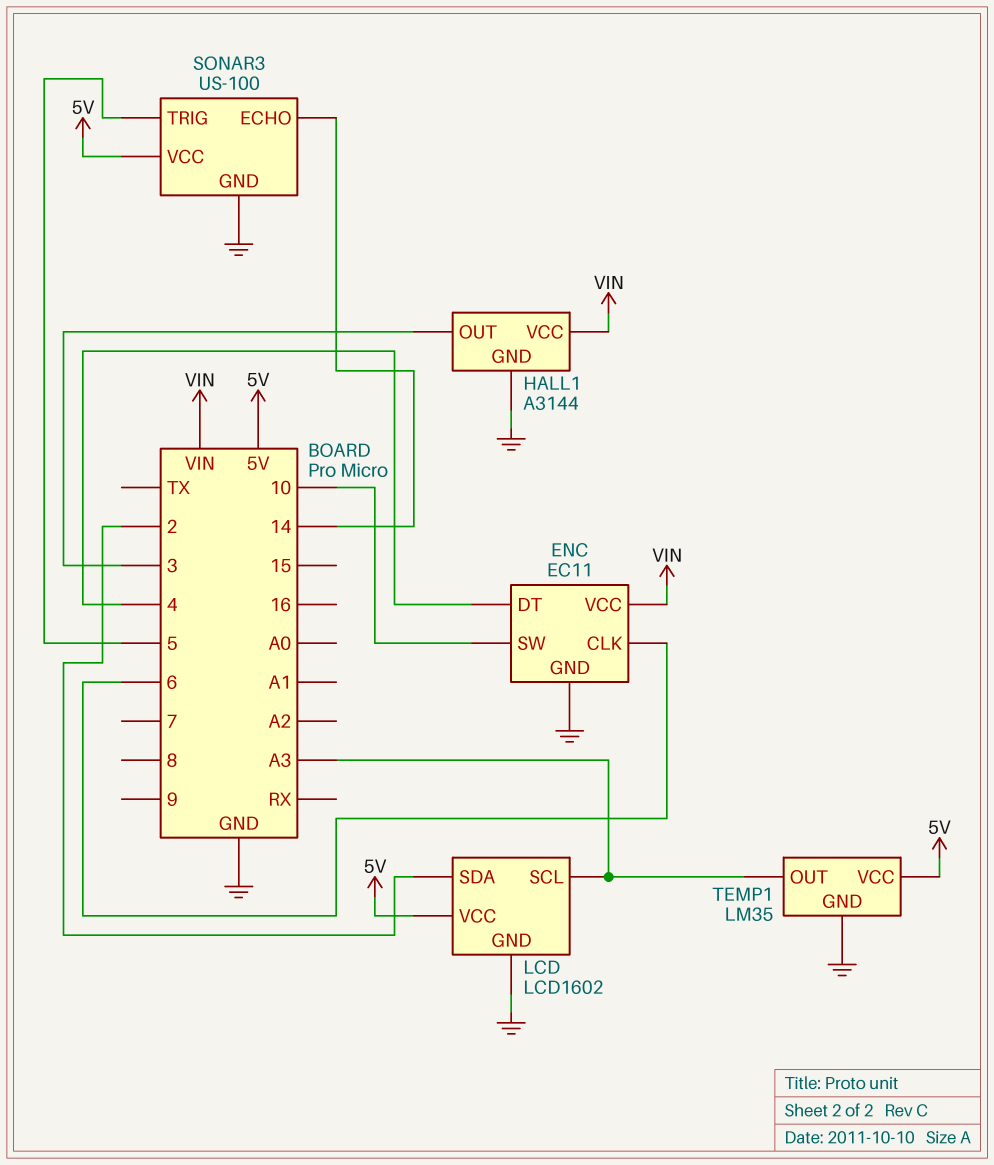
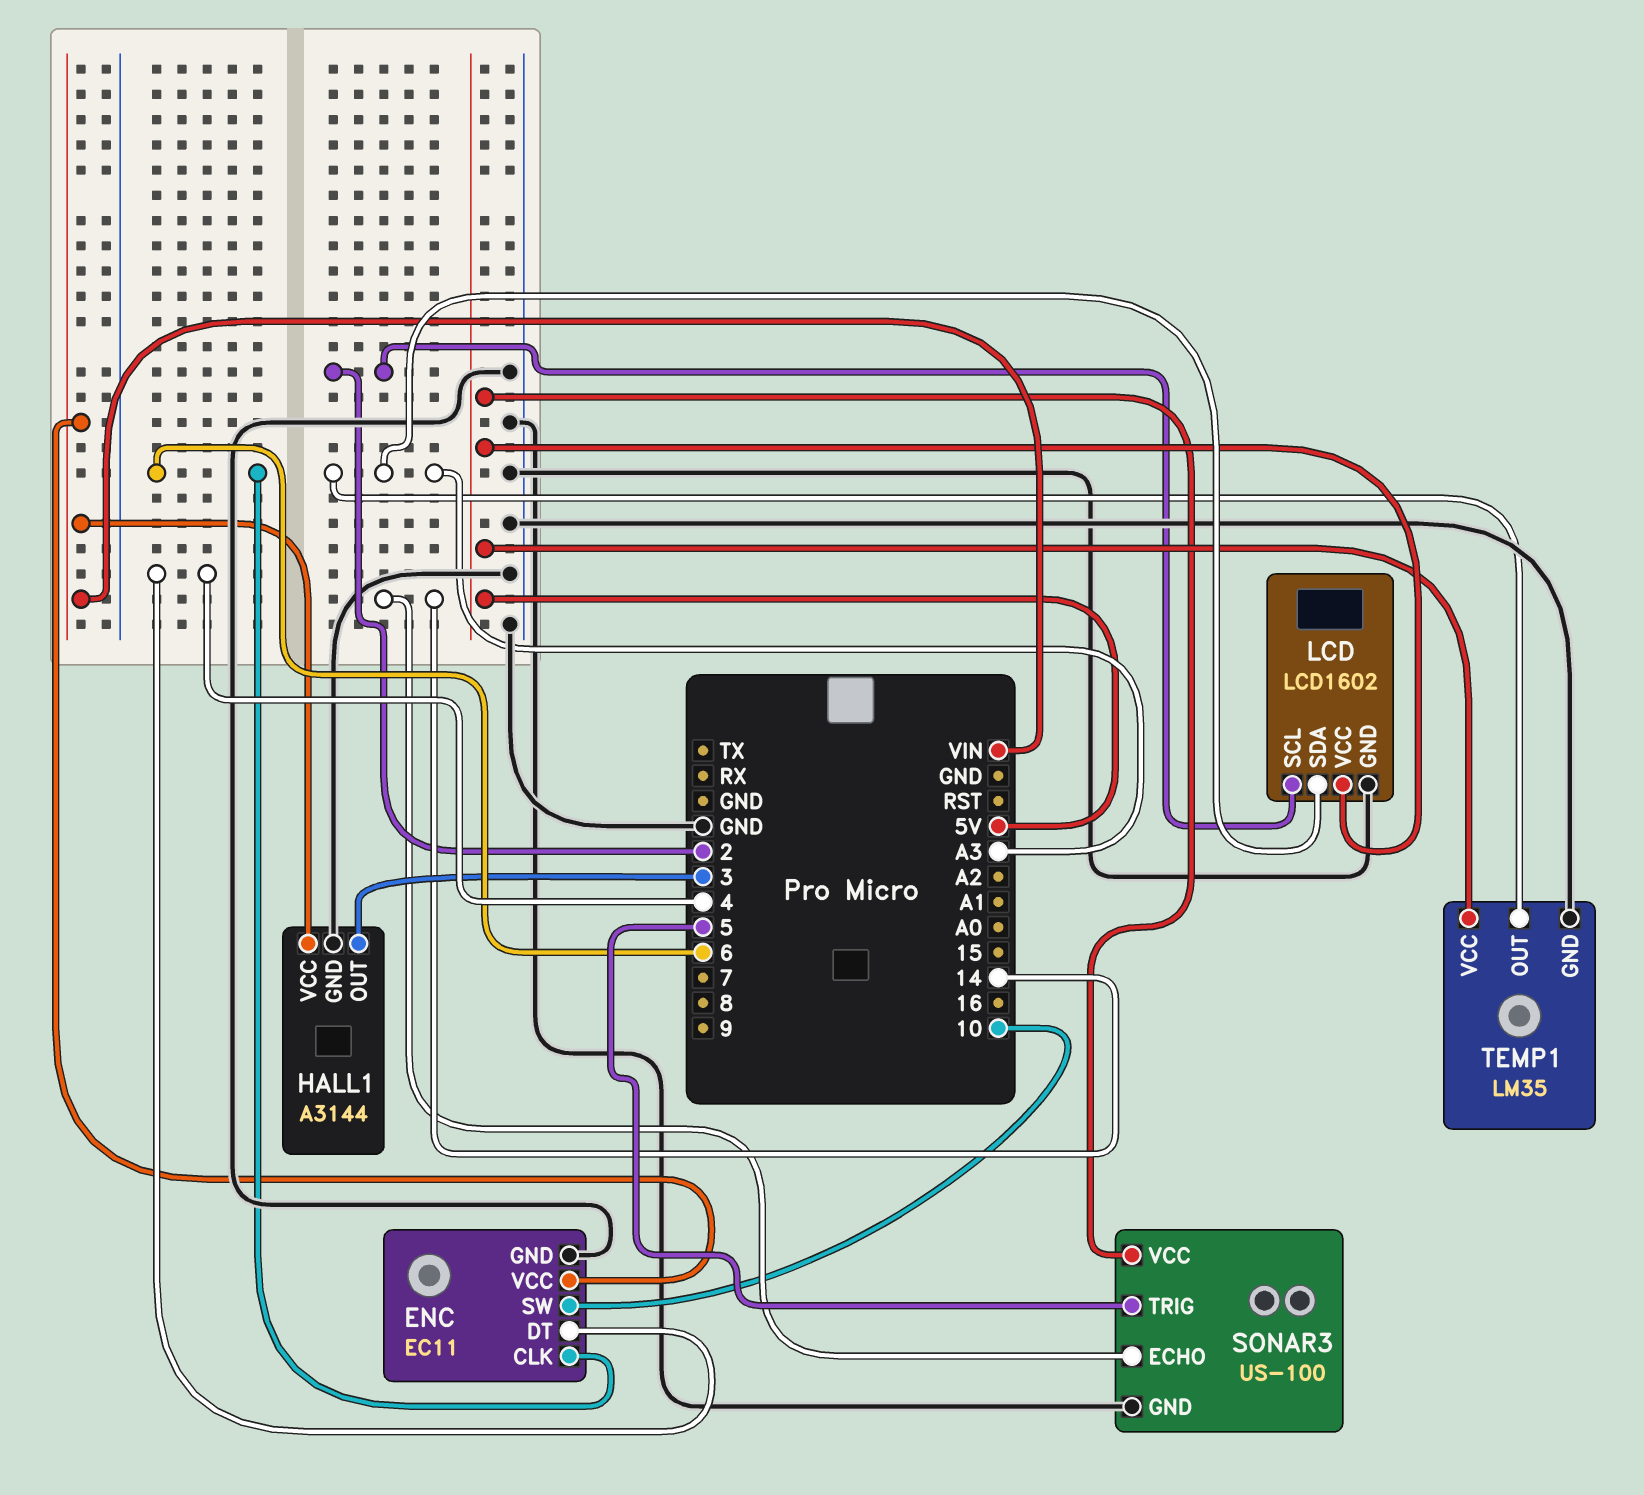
LCD pin SCL: A3 -> 2
LCD pin SDA: 2 -> A3

